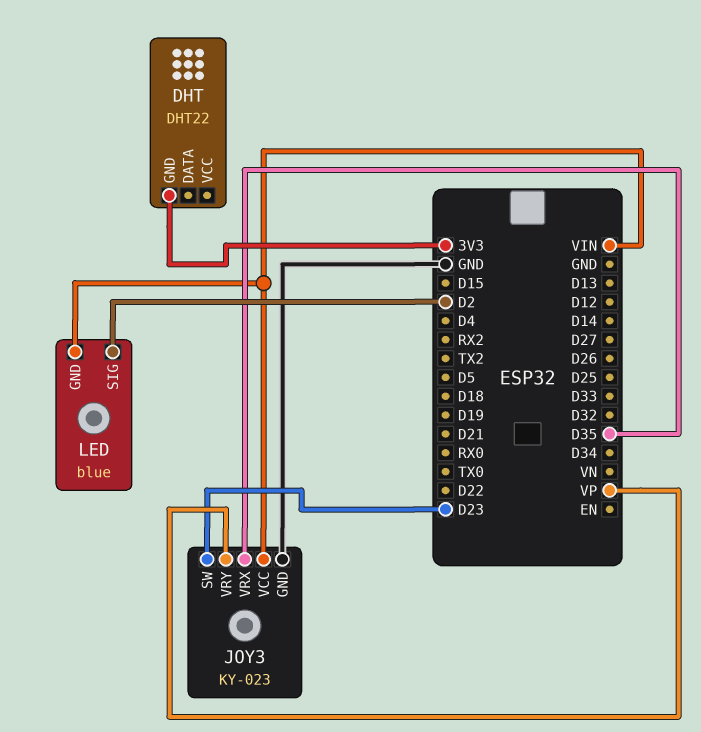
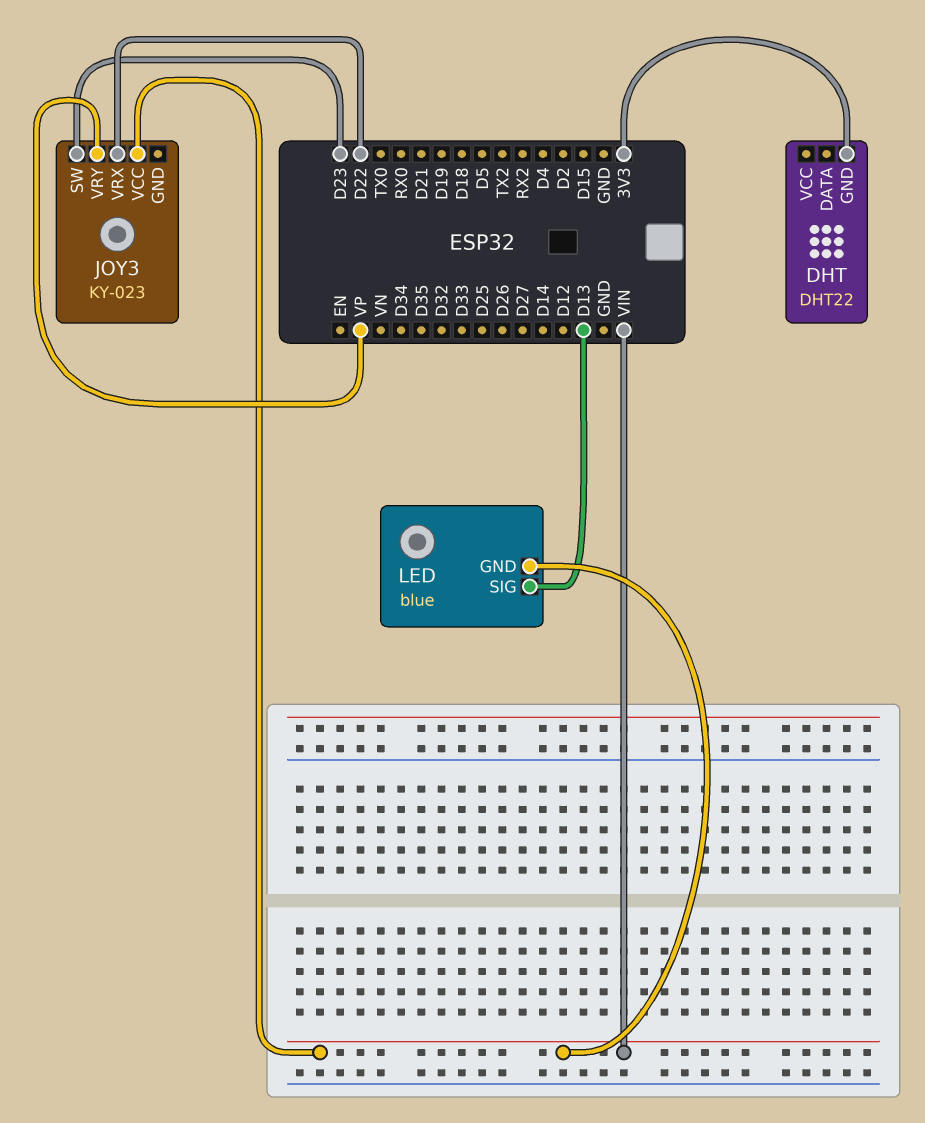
JOY3 pin GND: GND -> none
JOY3 pin VRX: D35 -> D22
LED pin SIG: D2 -> D13

